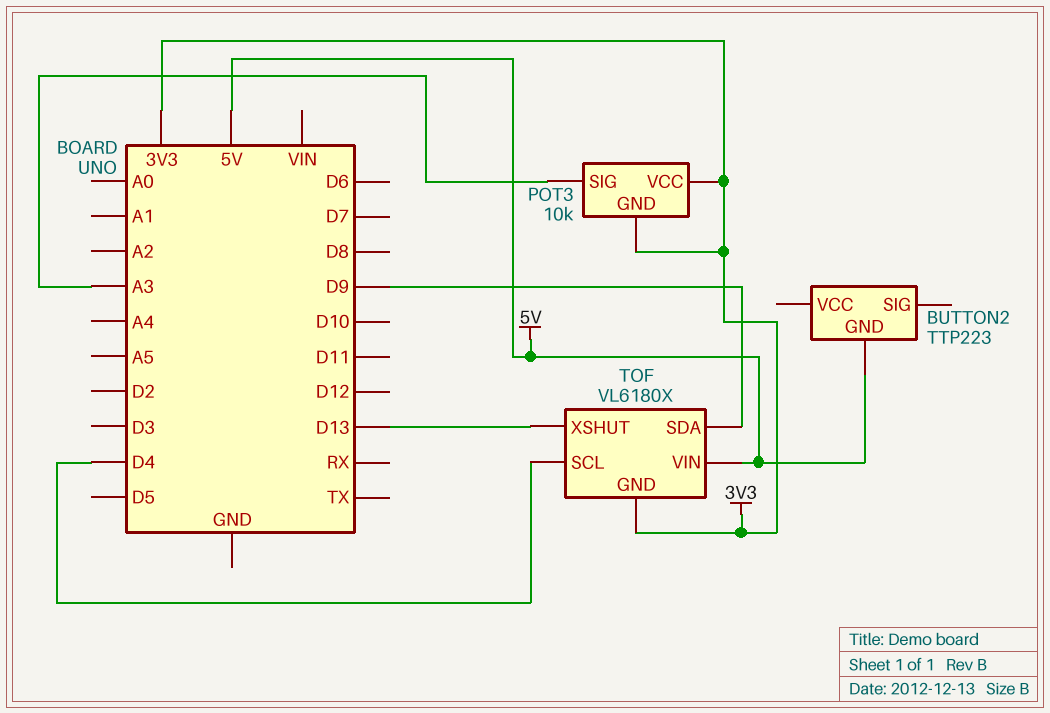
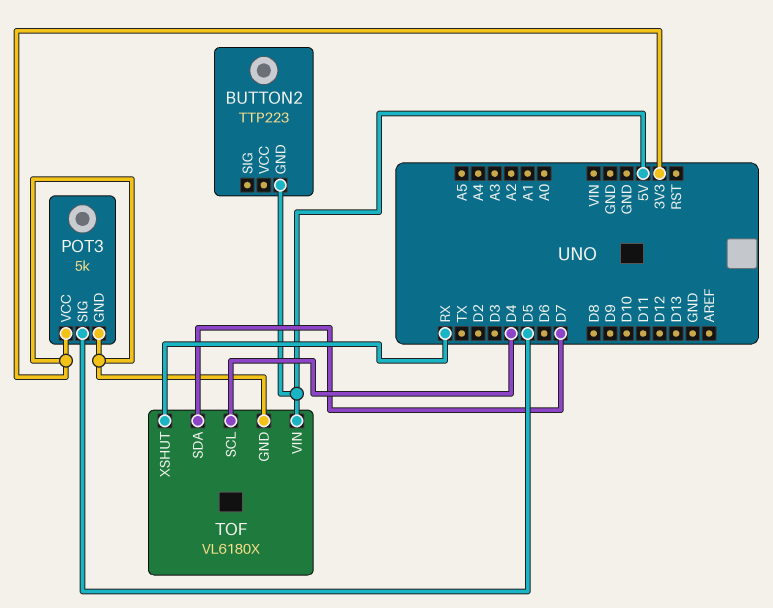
POT3: 10k -> 5k
POT3 pin SIG: A3 -> D5
TOF pin SDA: D9 -> D7
TOF pin XSHUT: D13 -> RX

